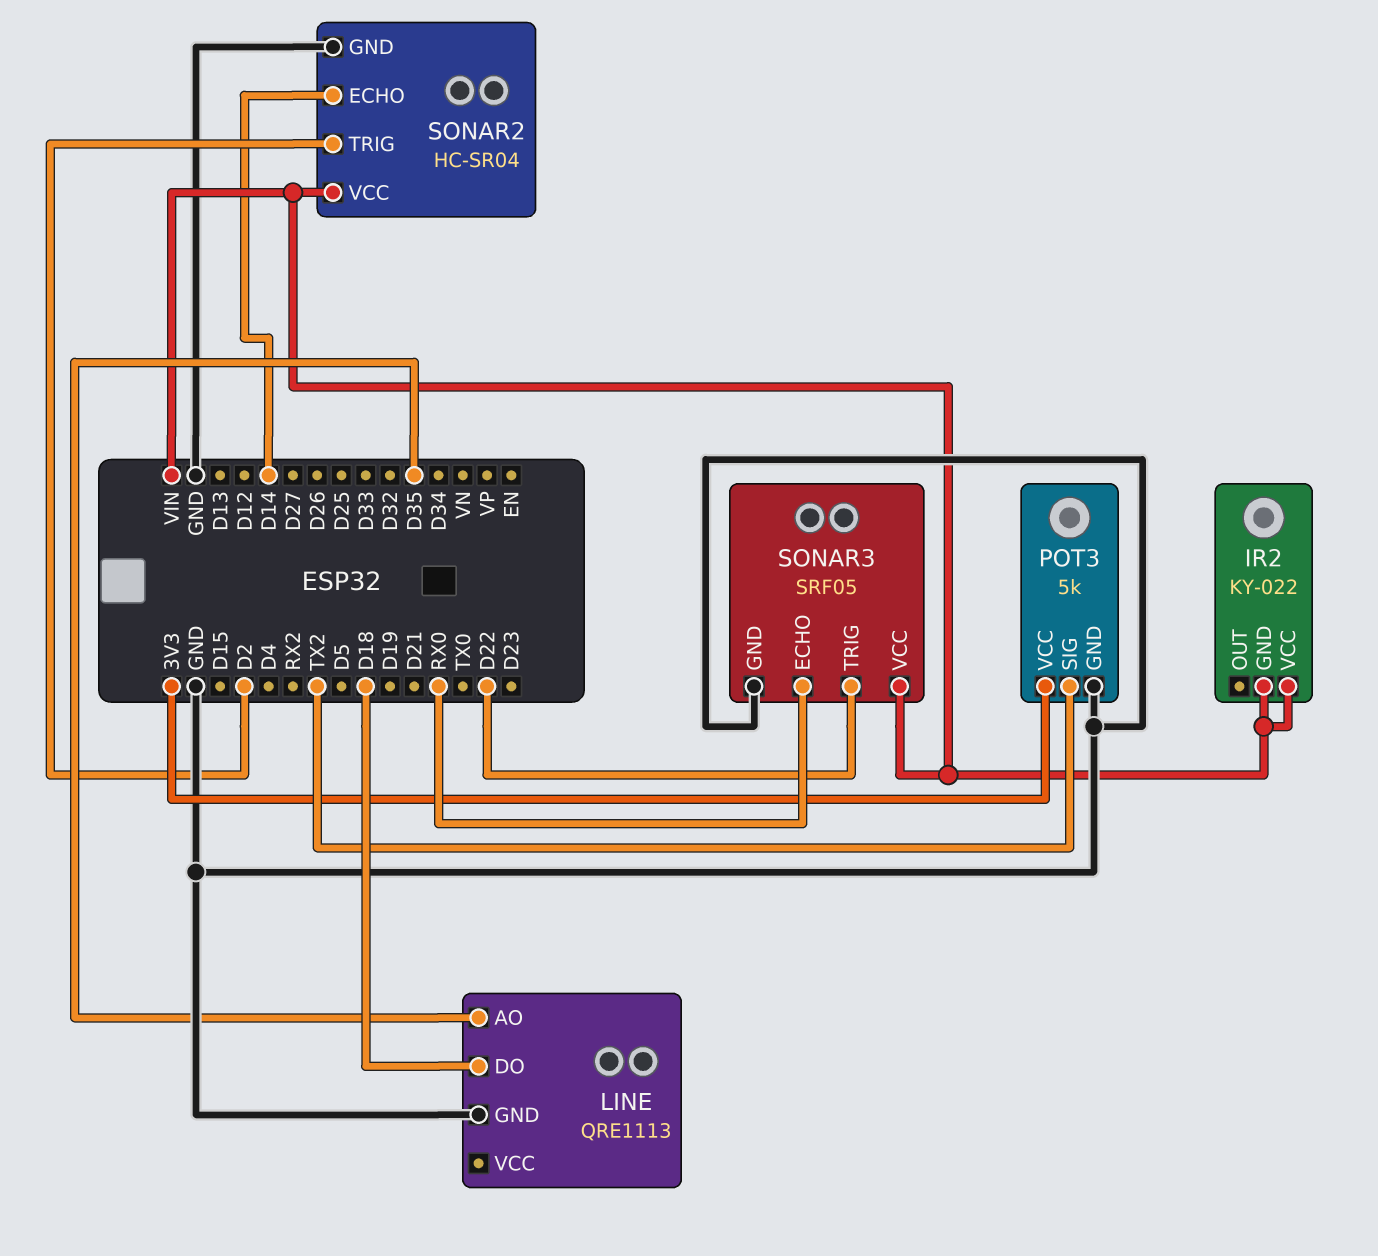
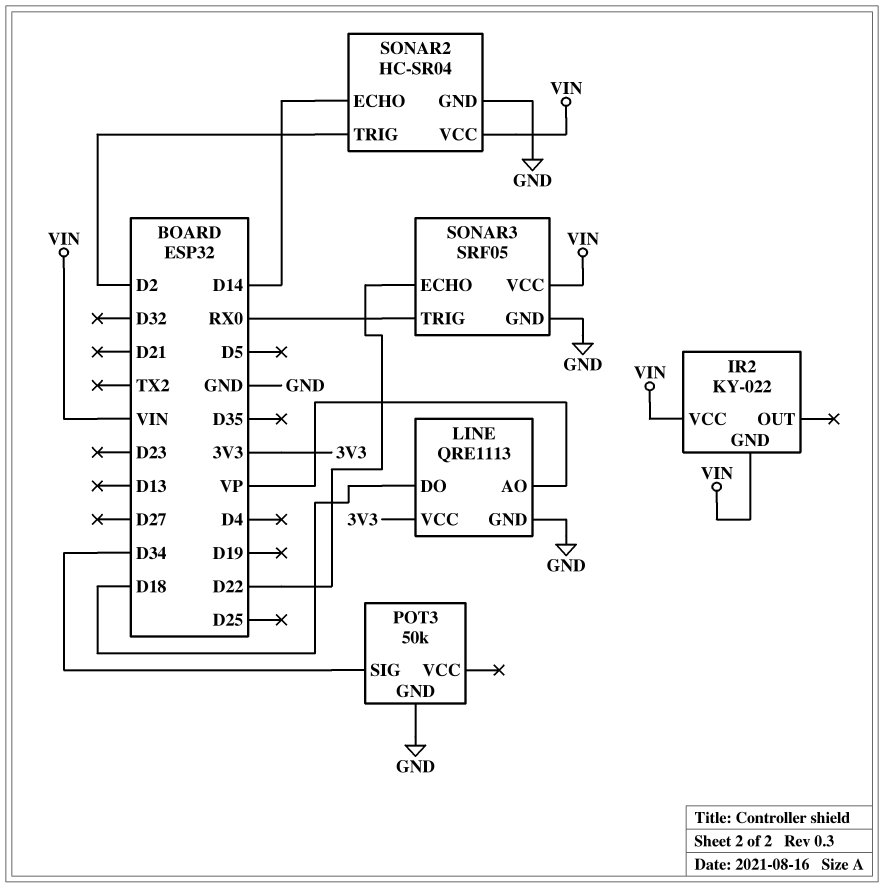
LINE pin AO: D35 -> VP
LINE pin VCC: none -> 3V3
POT3: 5k -> 50k
POT3 pin SIG: TX2 -> D34
POT3 pin VCC: 3V3 -> none
SONAR3 pin ECHO: RX0 -> D22
SONAR3 pin TRIG: D22 -> RX0

